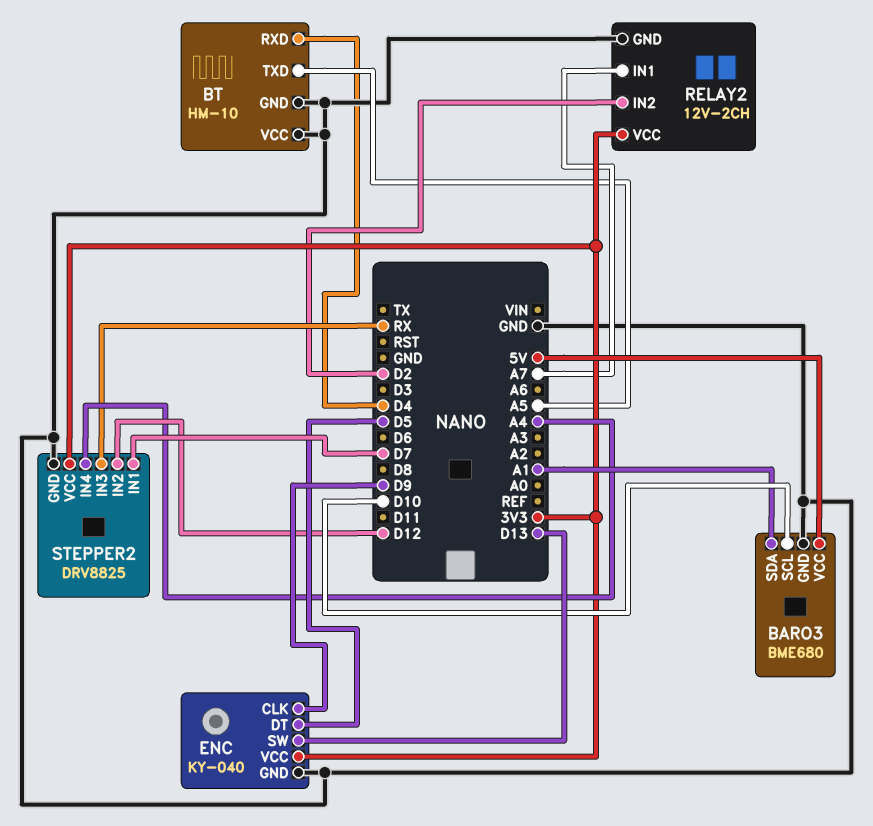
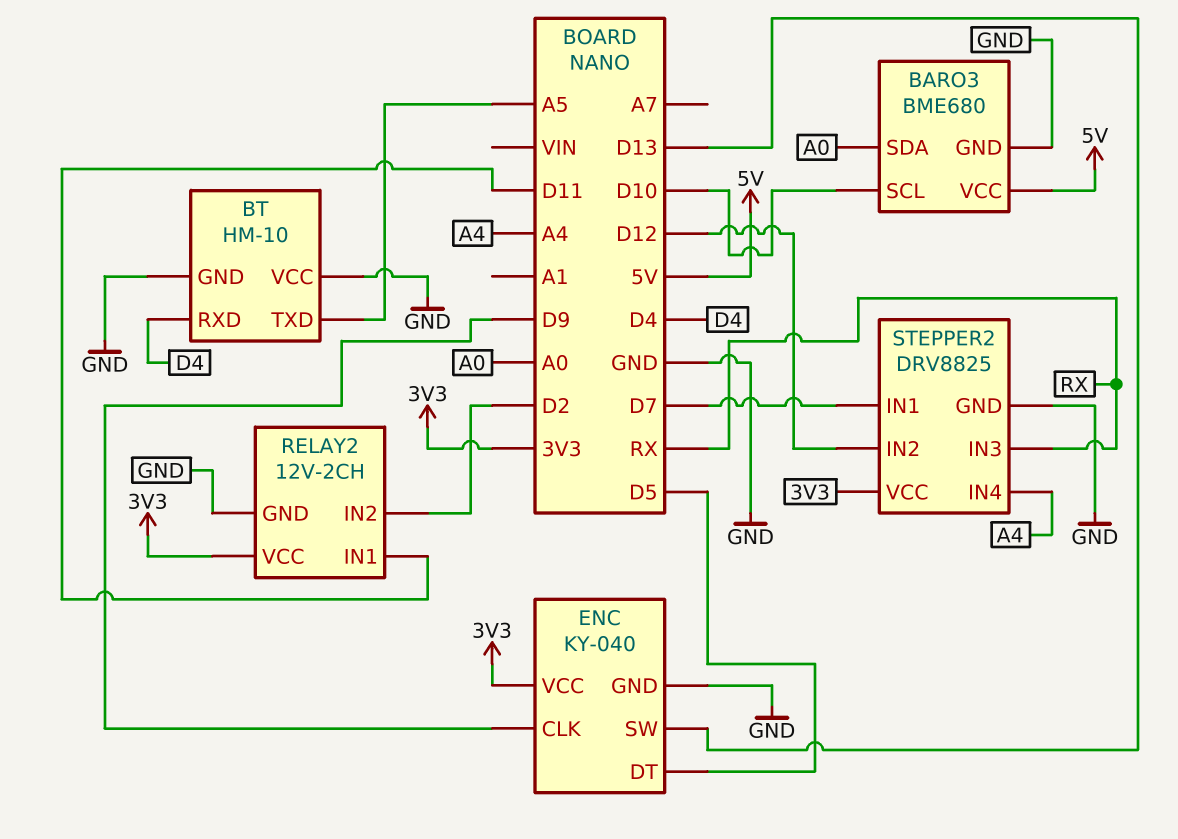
BARO3 pin SDA: A1 -> A0
RELAY2 pin IN1: A7 -> D11

